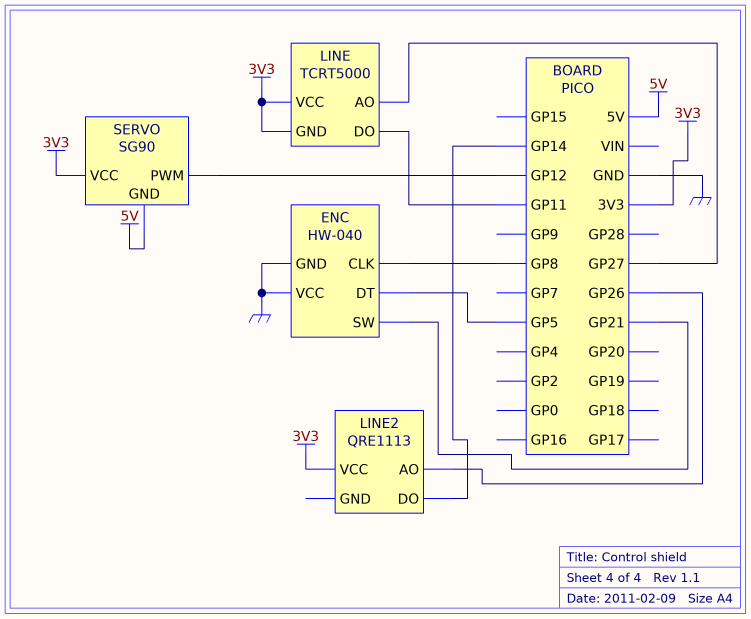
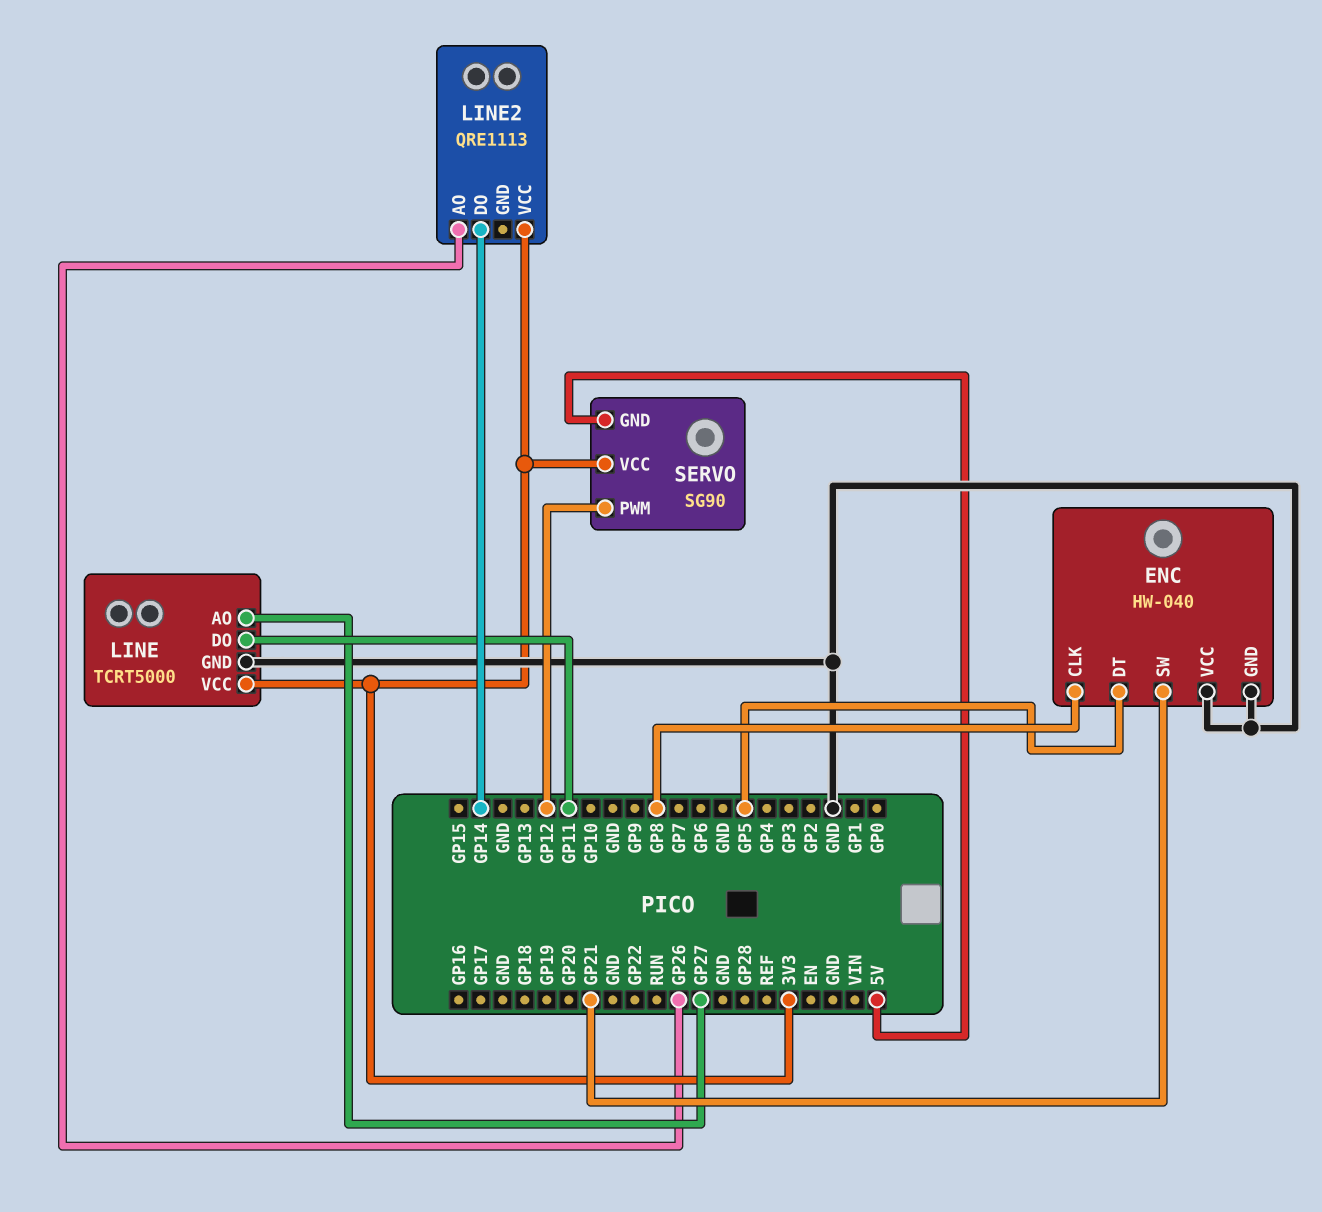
LINE pin GND: 3V3 -> GND

